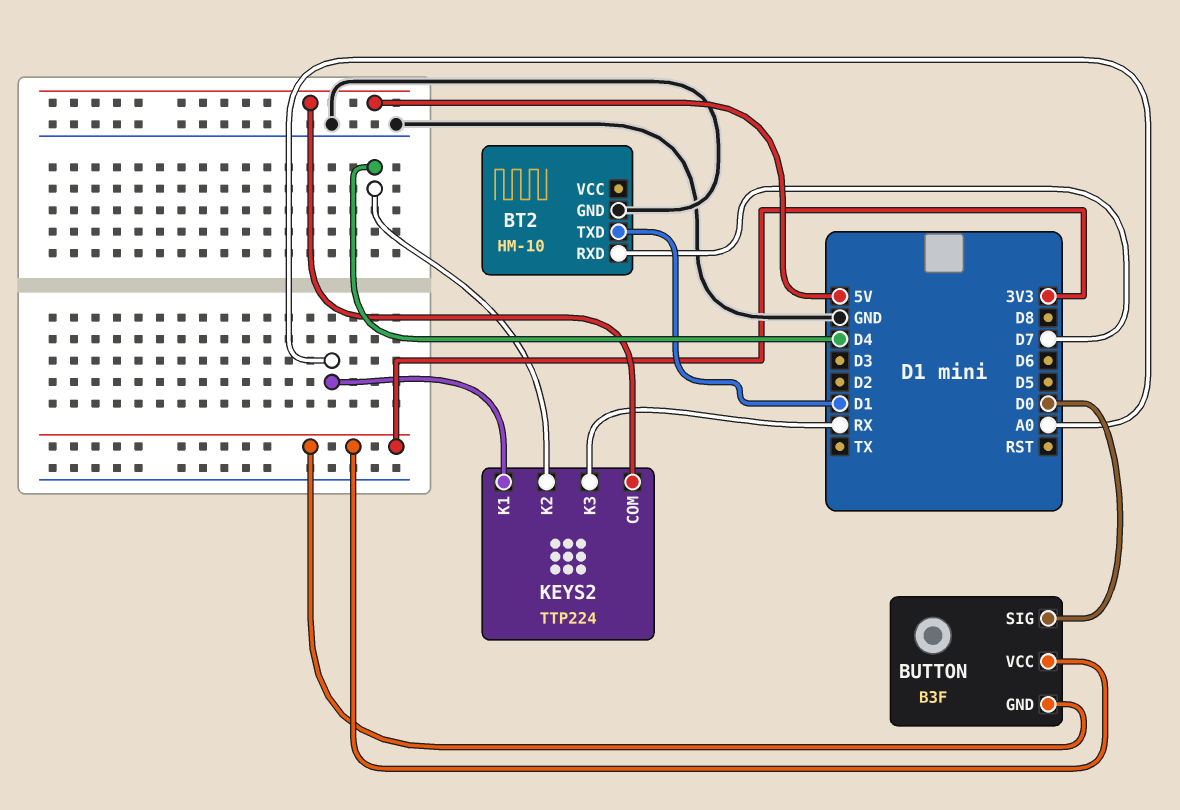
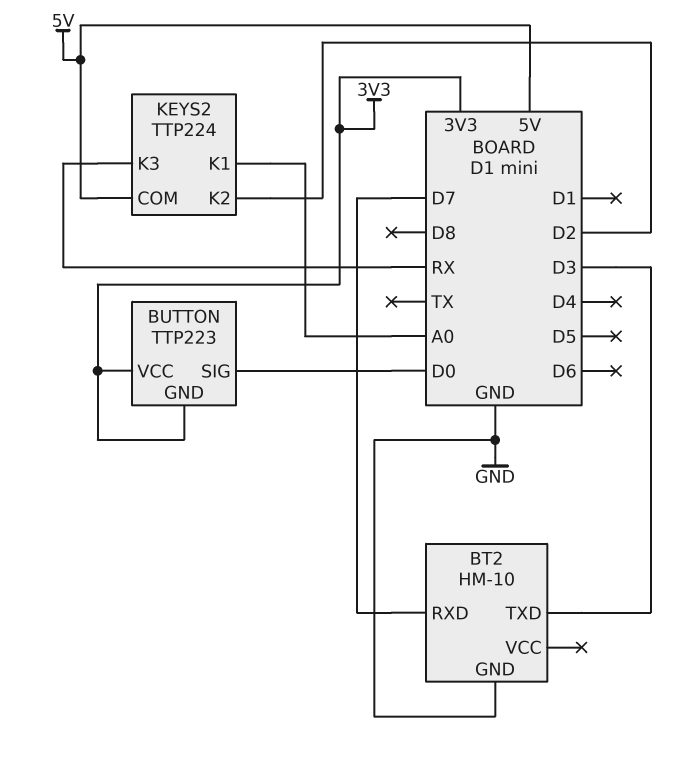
BT2 pin TXD: D1 -> D3
BUTTON: B3F -> TTP223
KEYS2 pin K2: D4 -> D2

